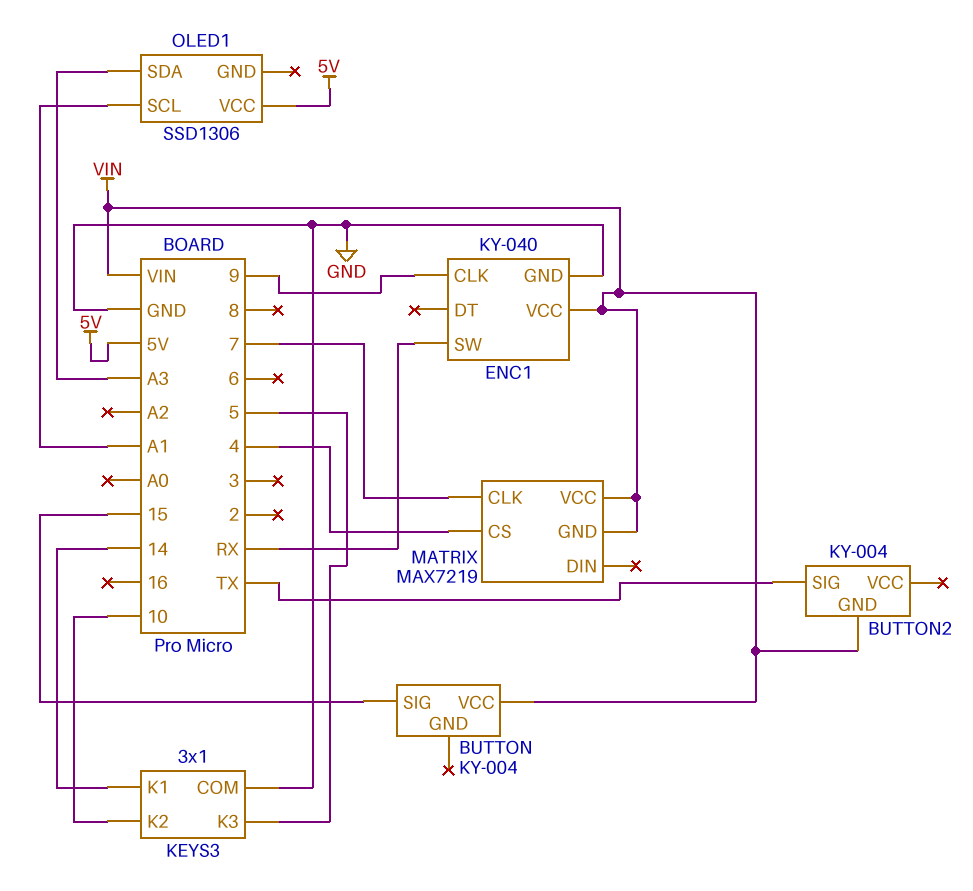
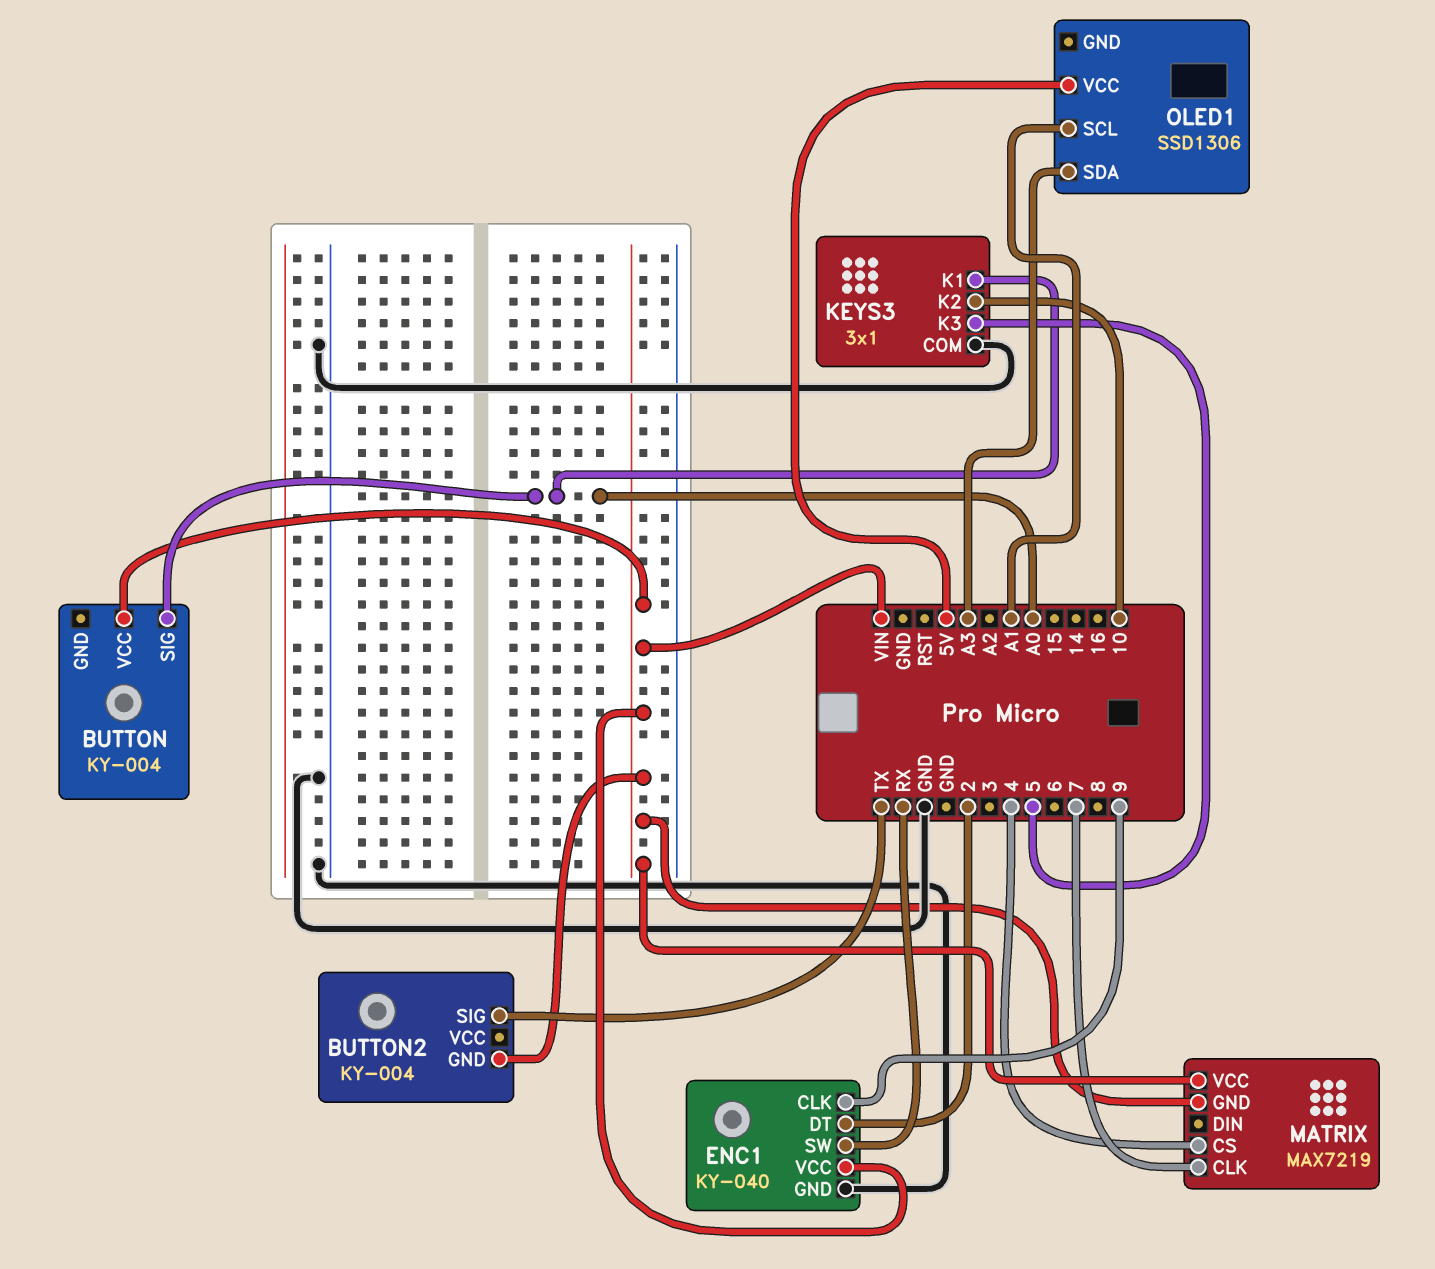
BUTTON pin SIG: 15 -> A0
ENC1 pin DT: none -> 2
KEYS3 pin K1: 14 -> A0

